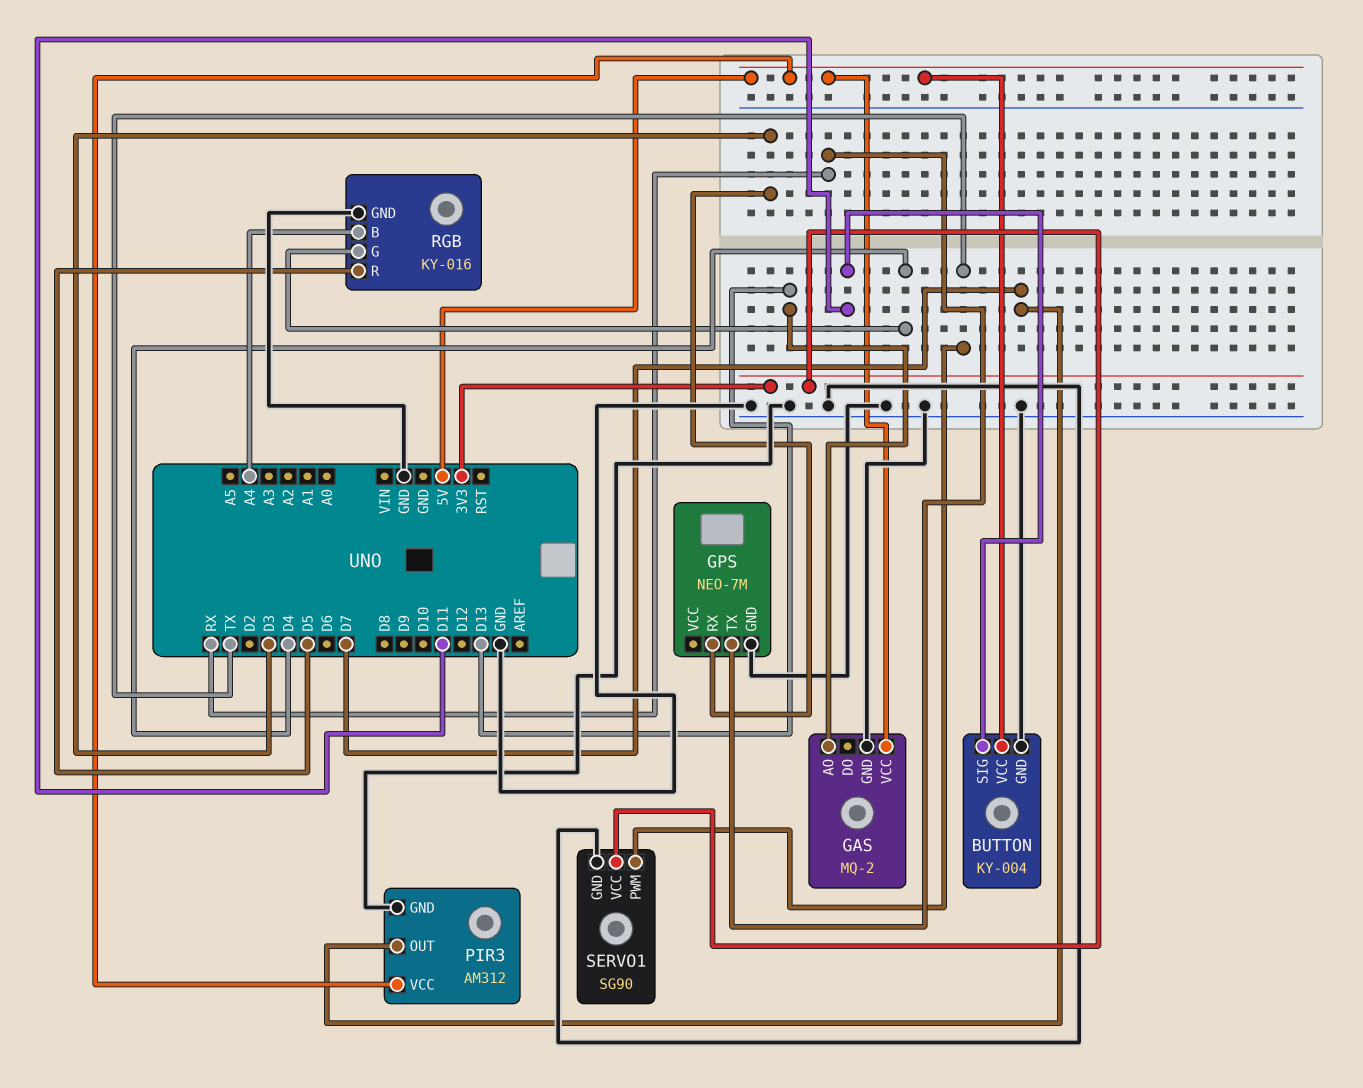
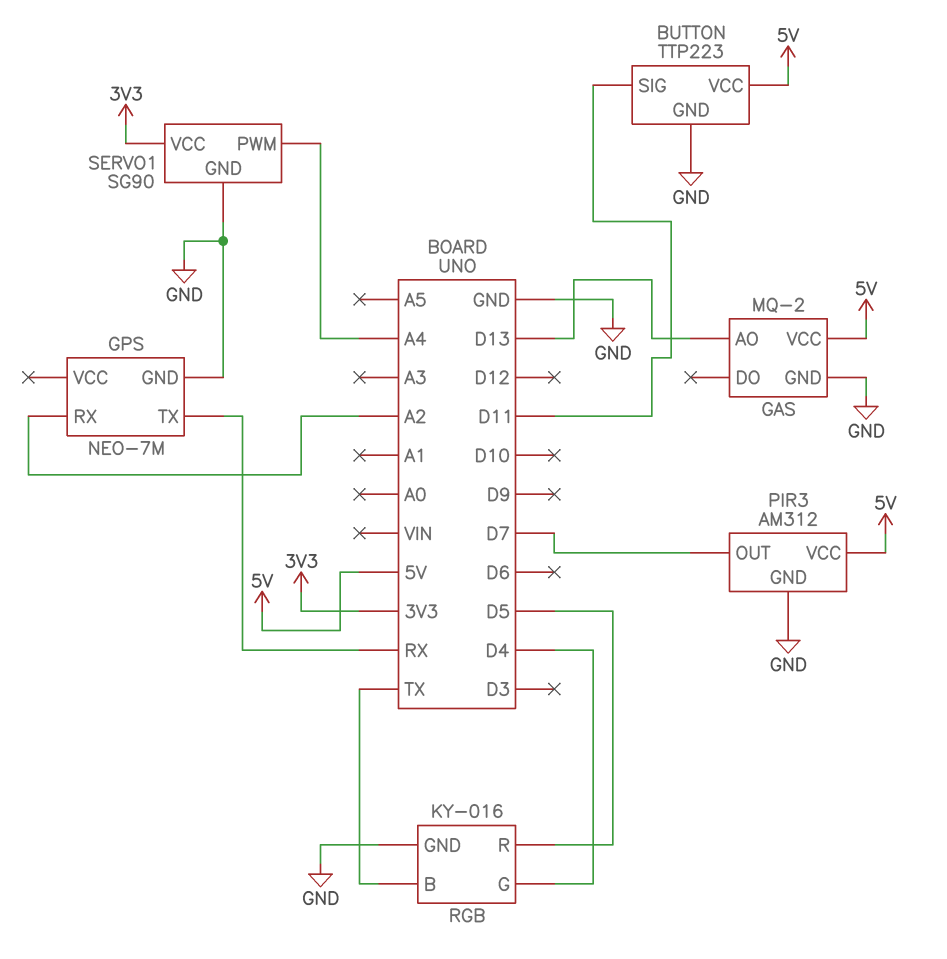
BUTTON: KY-004 -> TTP223
GPS pin RX: D3 -> A2
RGB pin B: A4 -> TX
SERVO1 pin PWM: TX -> A4

